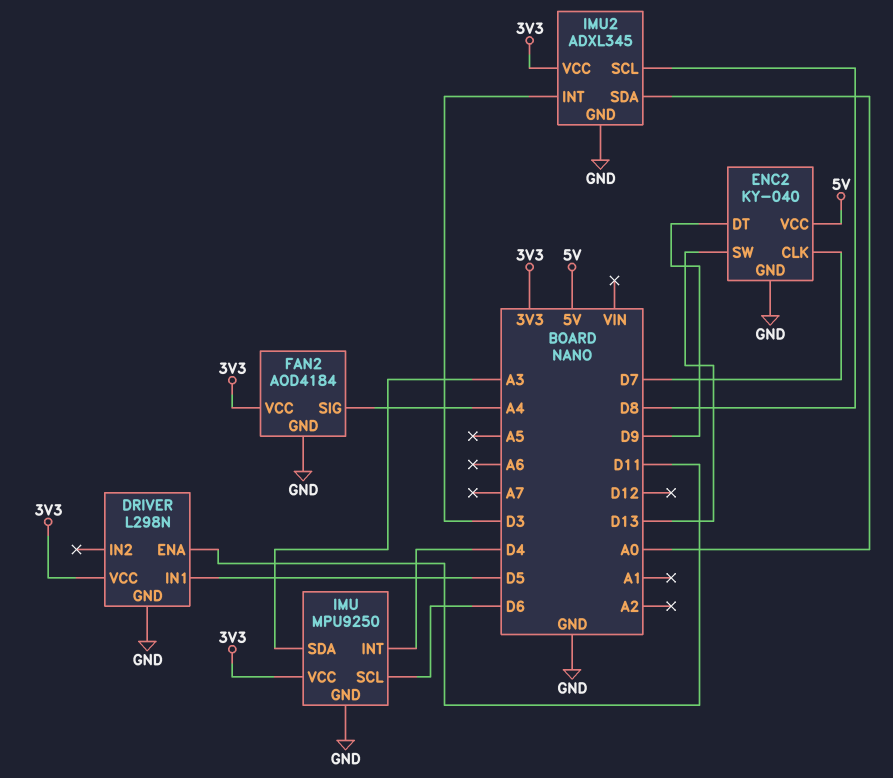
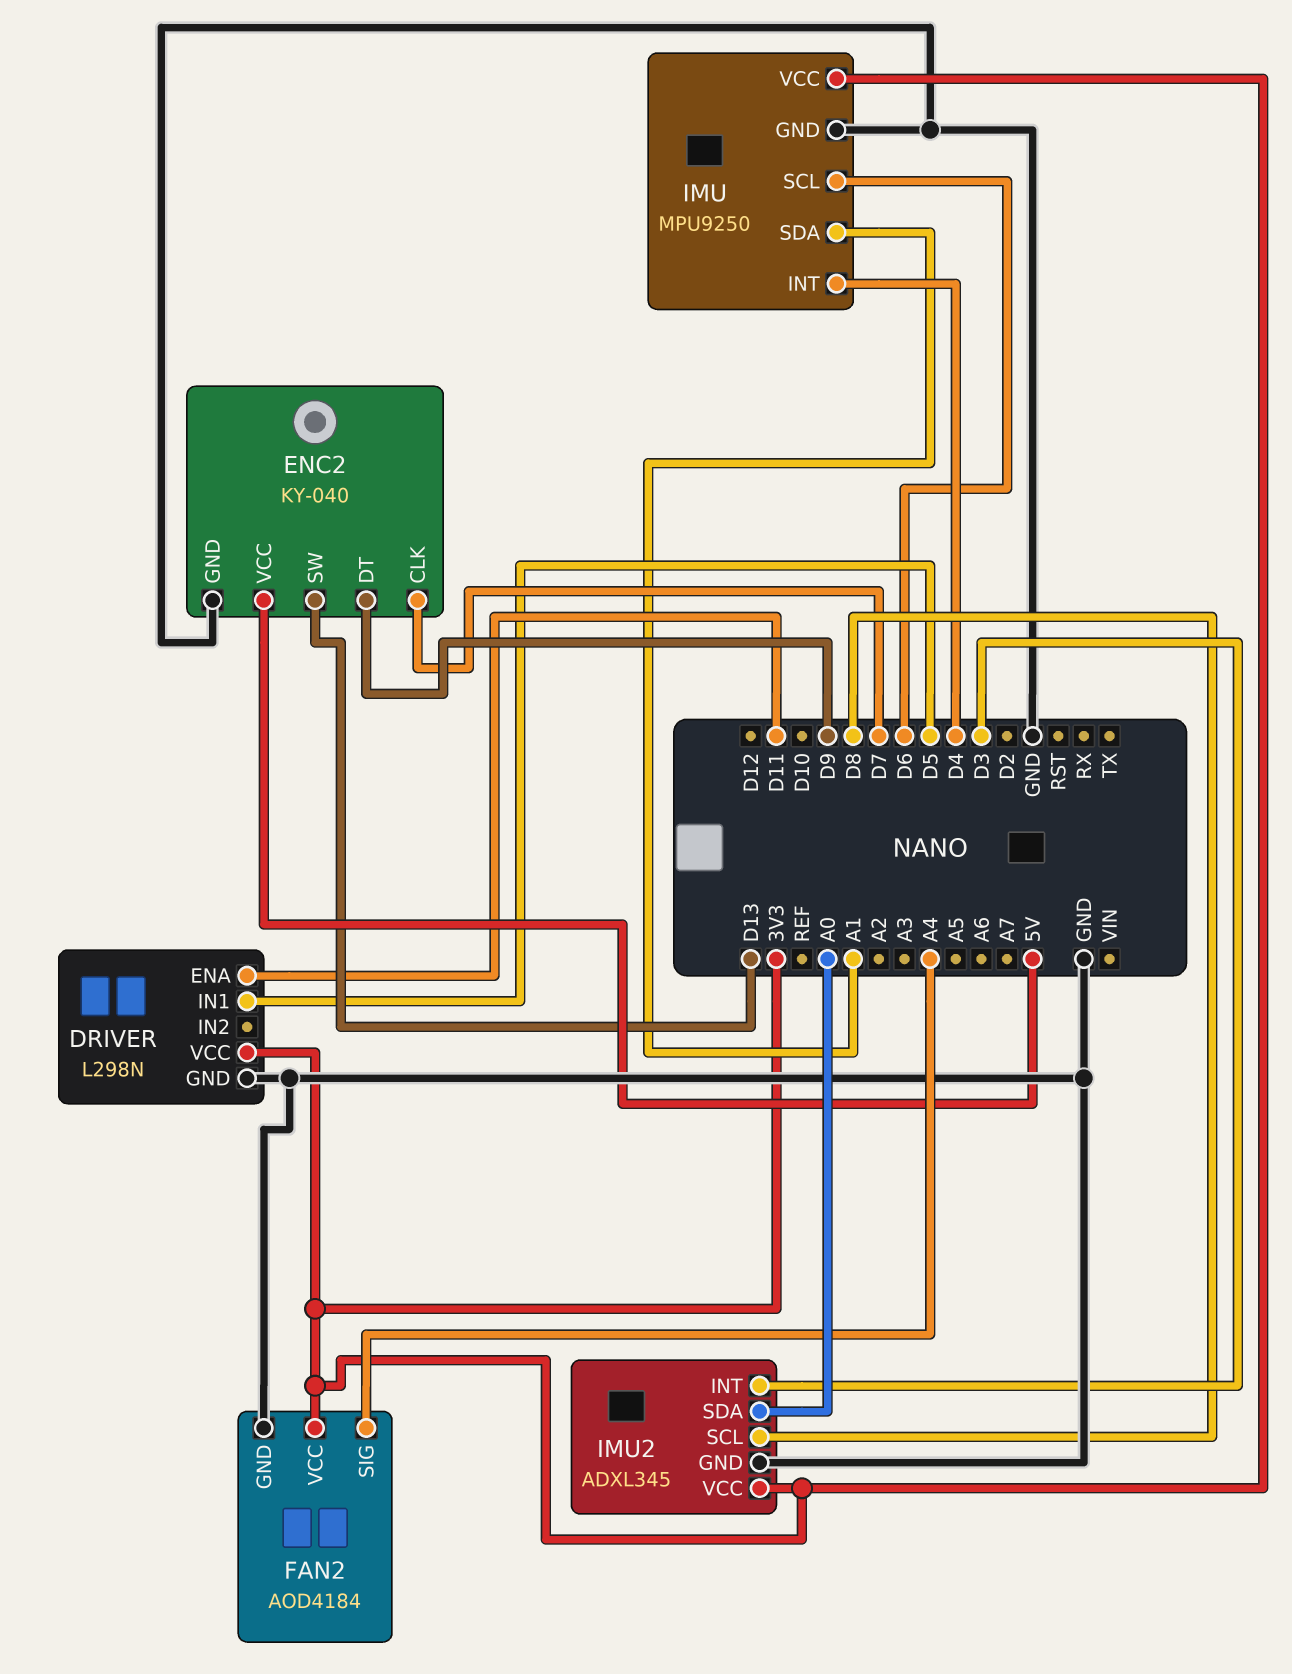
IMU pin SDA: A3 -> A1

